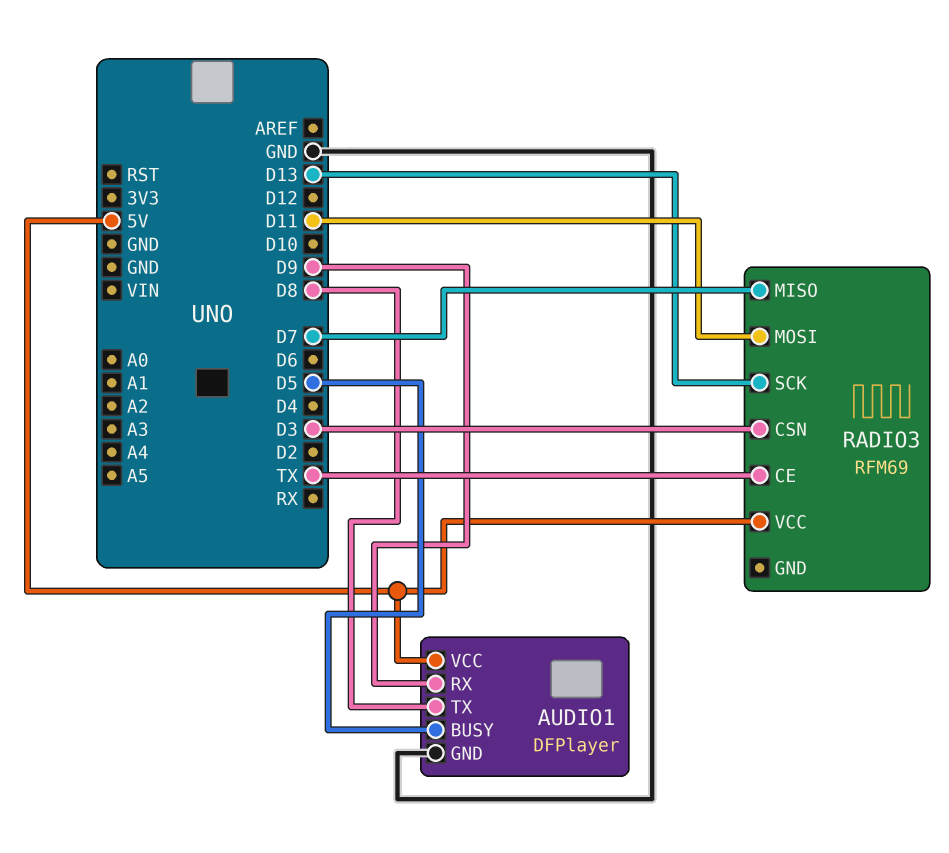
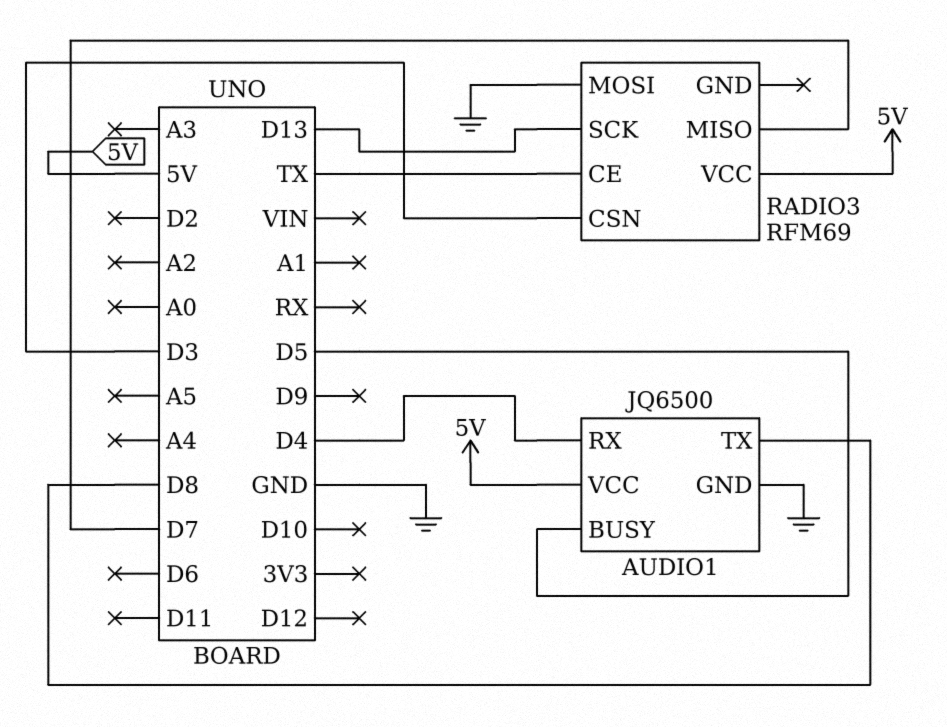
AUDIO1: DFPlayer -> JQ6500
AUDIO1 pin RX: D9 -> D4
RADIO3 pin MOSI: D11 -> GND

